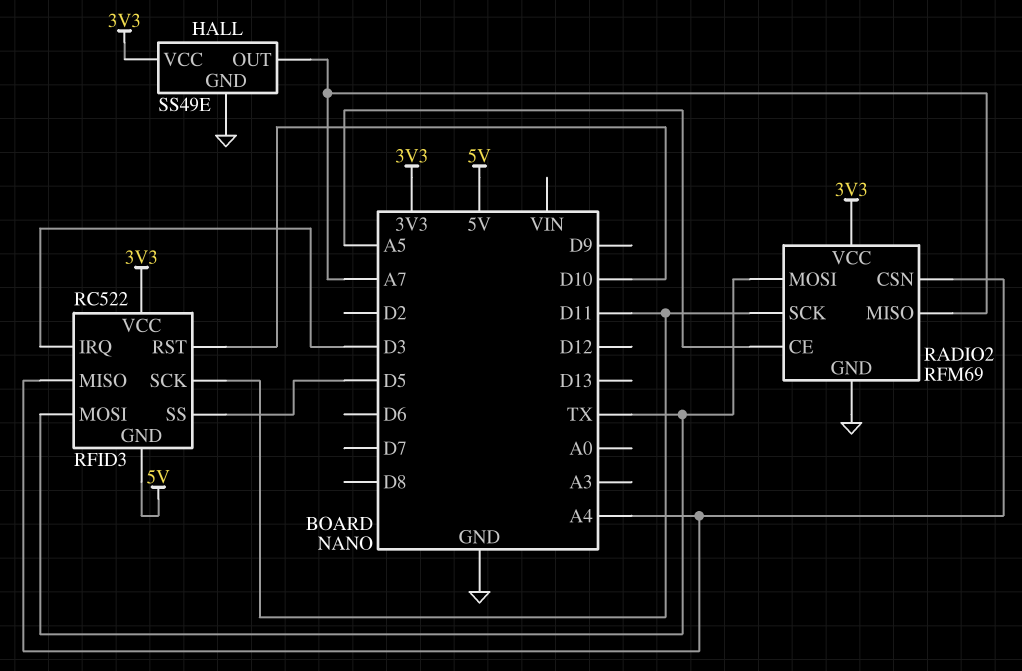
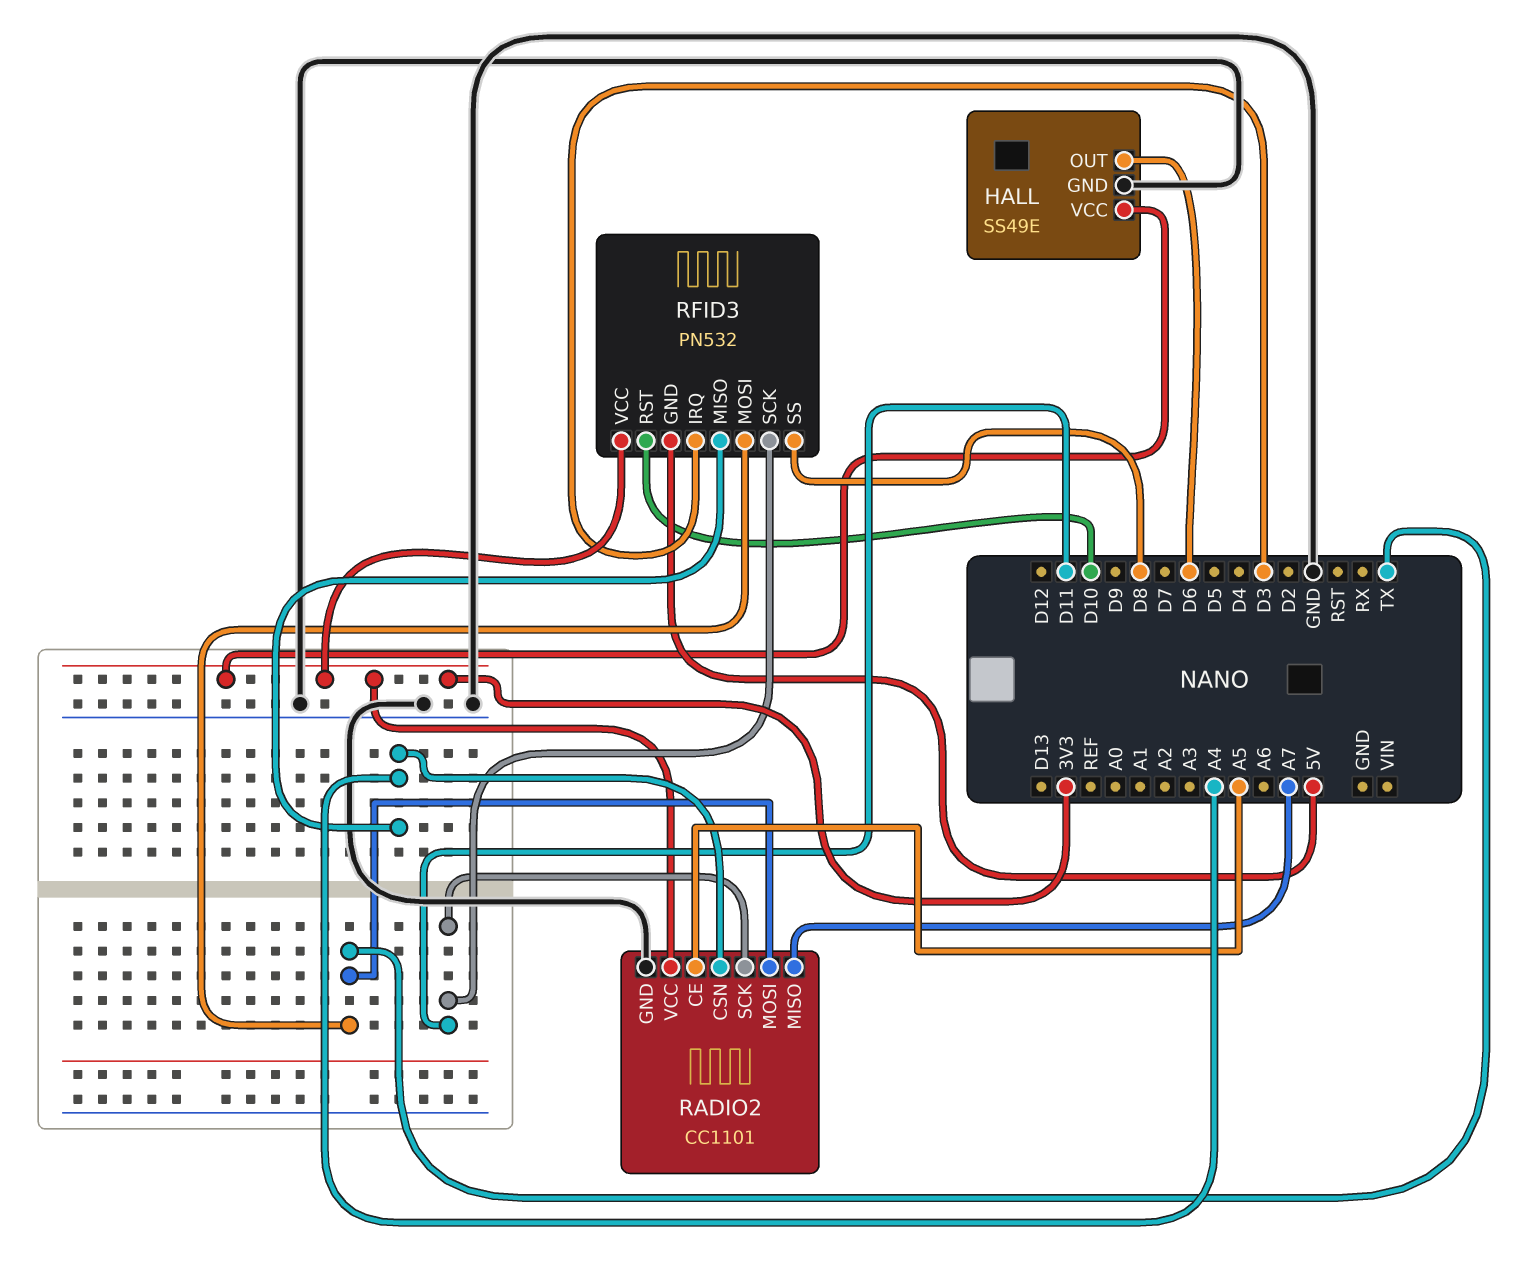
HALL pin OUT: A7 -> D6
RADIO2: RFM69 -> CC1101
RFID3: RC522 -> PN532
RFID3 pin SS: D5 -> D8

